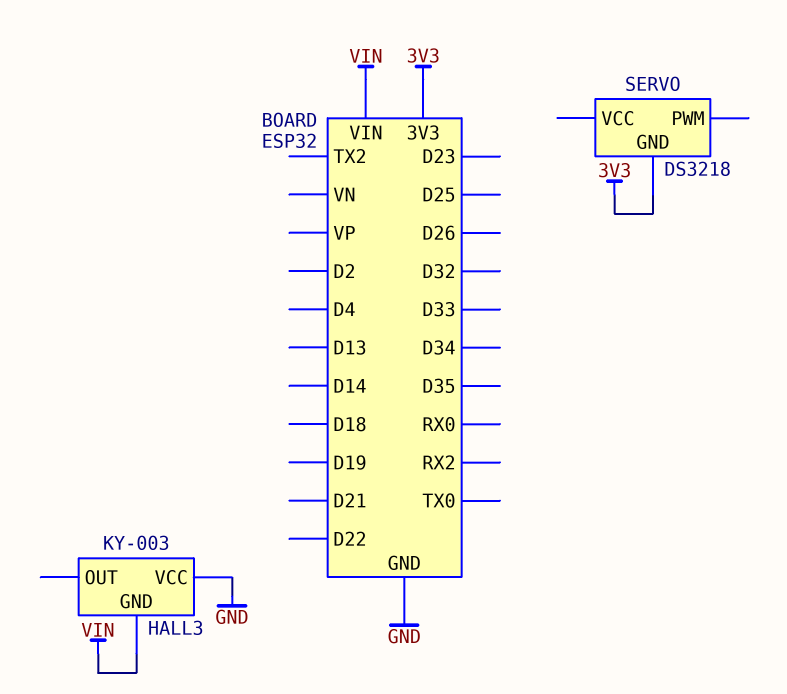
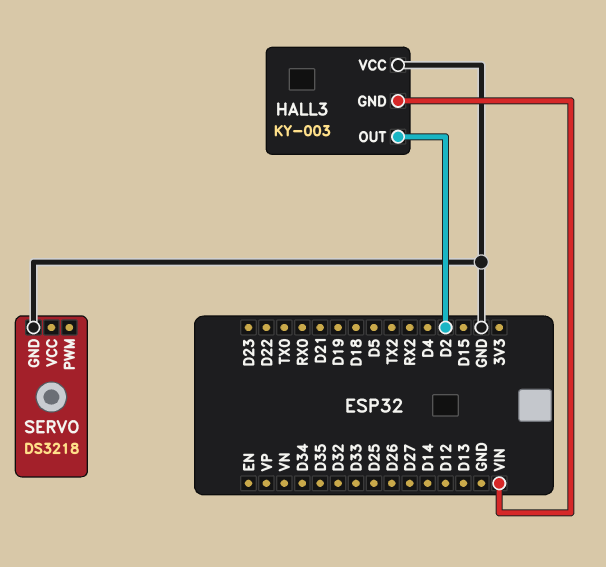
HALL3 pin OUT: none -> D2
SERVO pin GND: 3V3 -> GND

